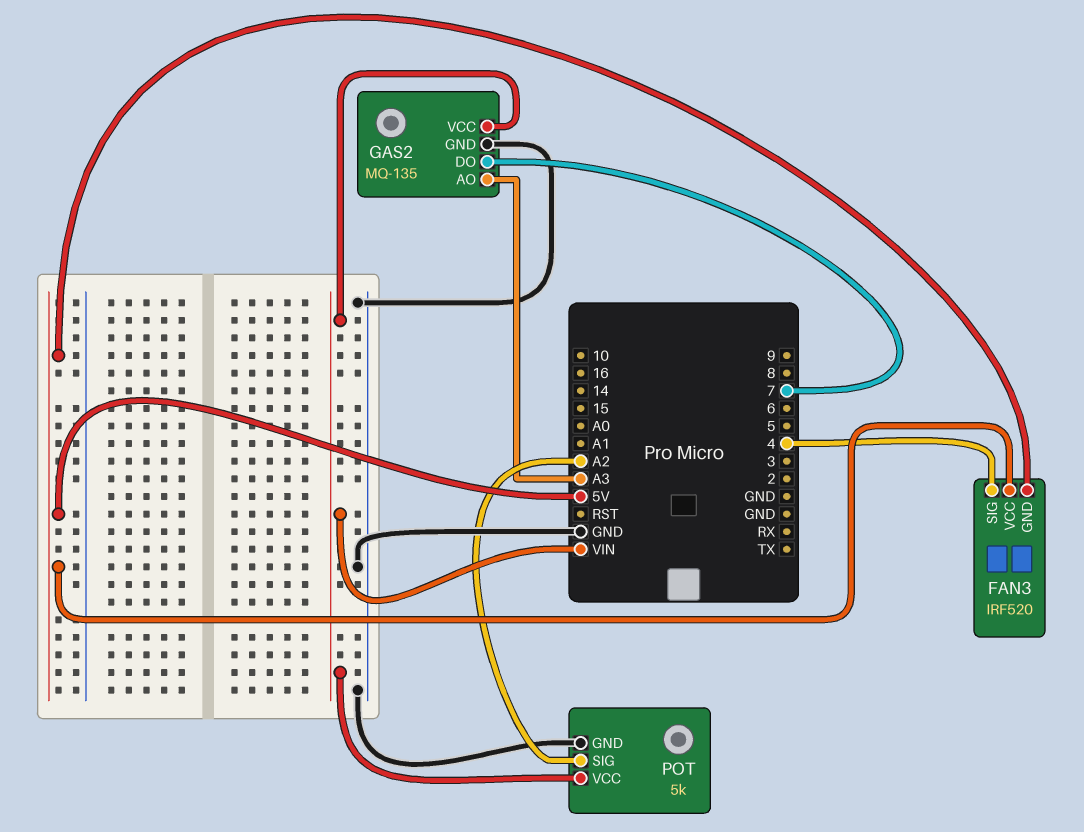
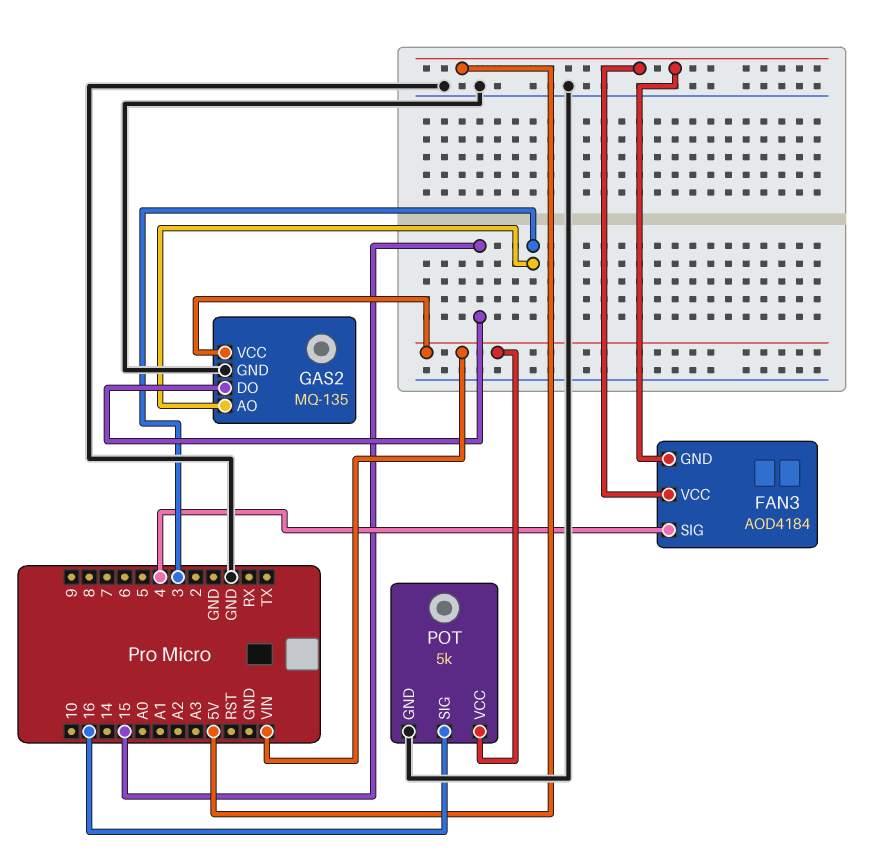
FAN3: IRF520 -> AOD4184
GAS2 pin AO: A3 -> 3
GAS2 pin DO: 7 -> 15
POT pin SIG: A2 -> 16

